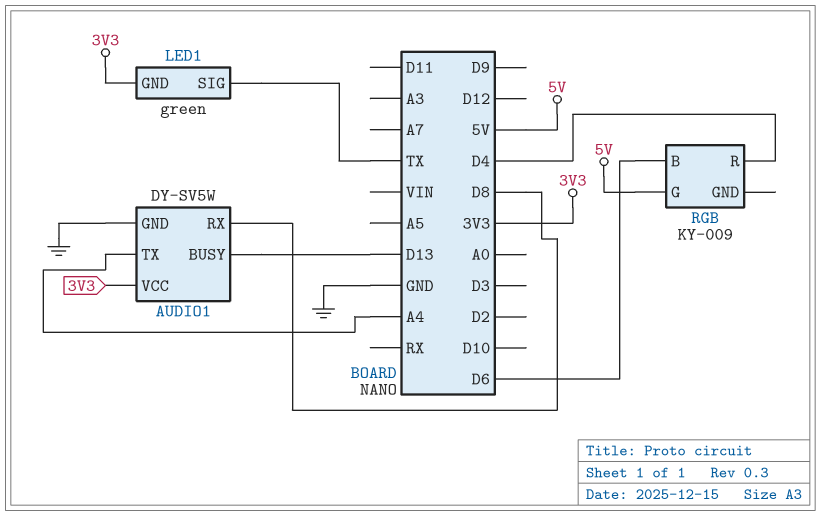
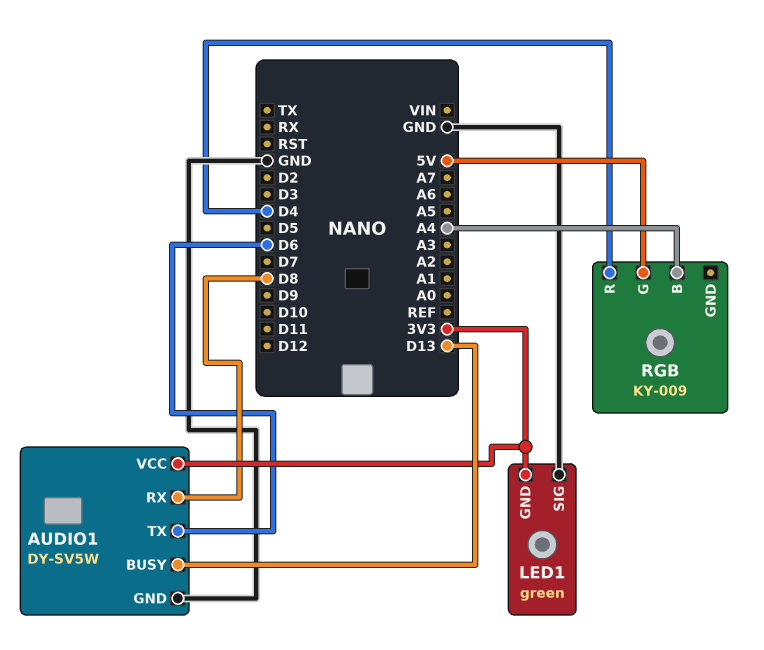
AUDIO1 pin TX: A4 -> D6
LED1 pin SIG: TX -> GND
RGB pin B: D6 -> A4

